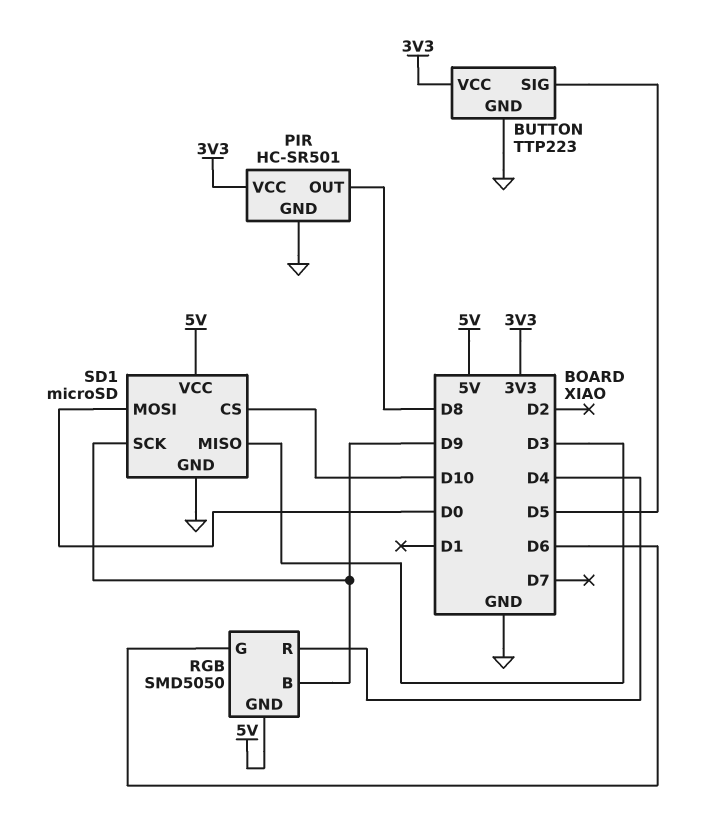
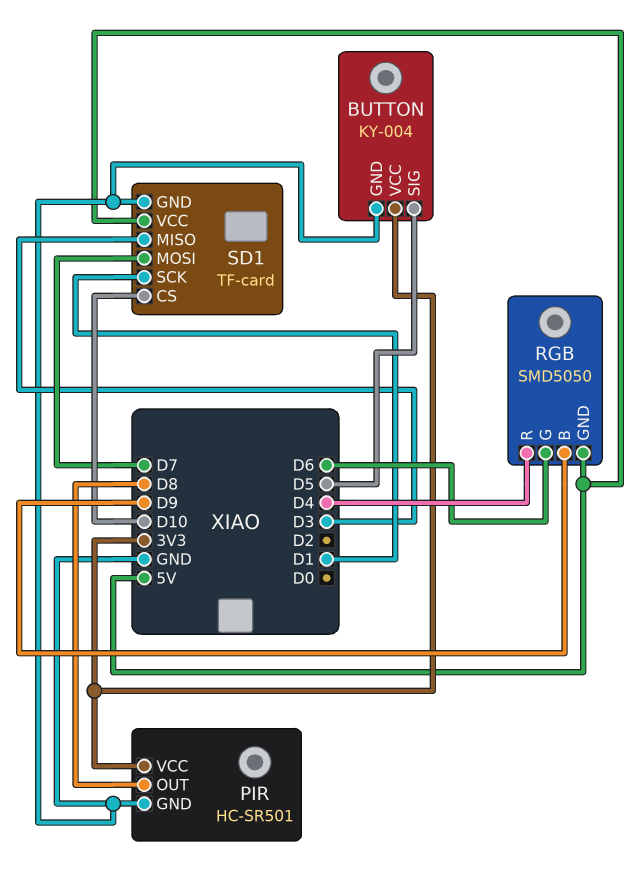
BUTTON: TTP223 -> KY-004
SD1: microSD -> TF-card
SD1 pin MOSI: D0 -> D7
SD1 pin SCK: D9 -> D1

